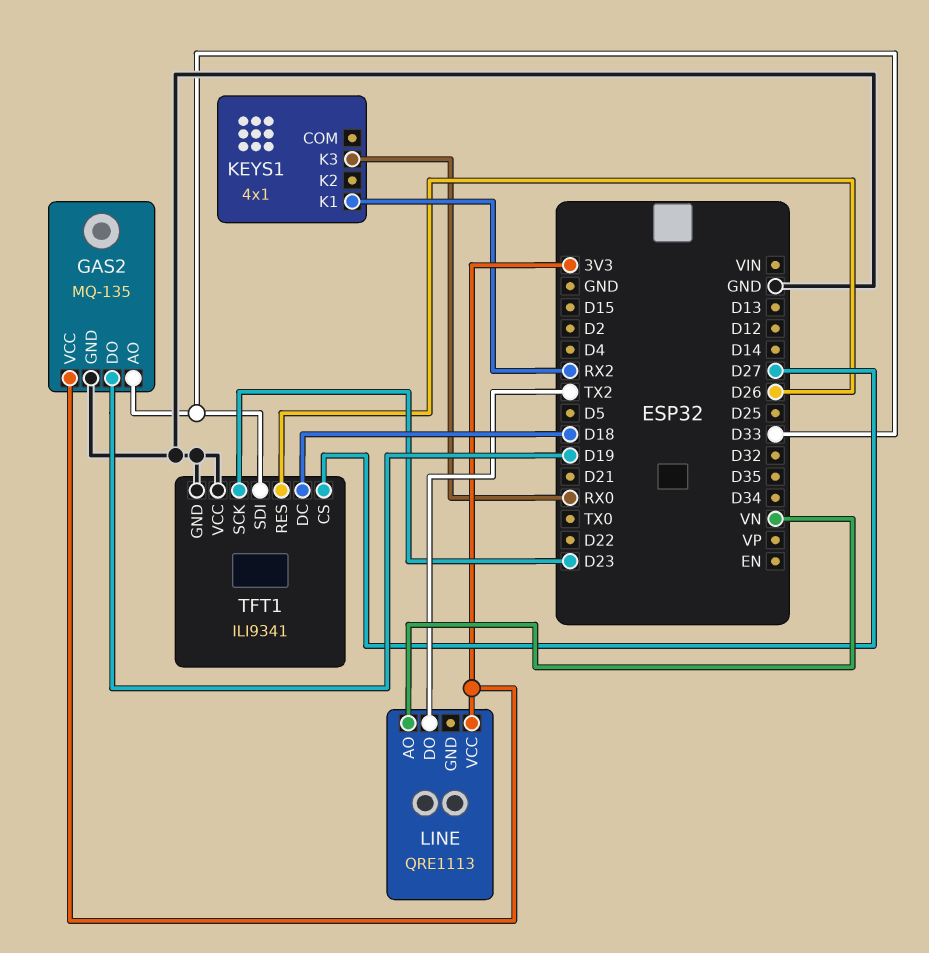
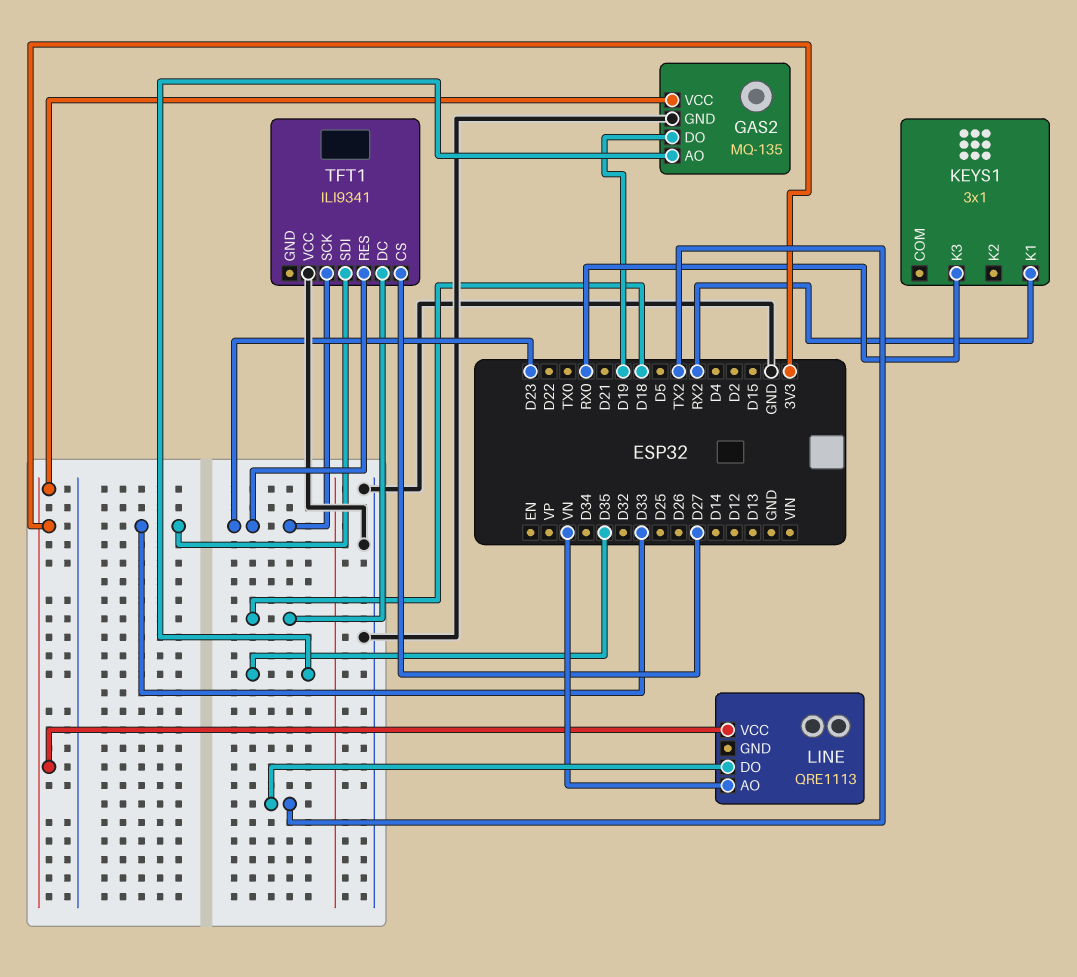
GAS2 pin AO: D33 -> D35
KEYS1: 4x1 -> 3x1
TFT1 pin GND: GND -> none
TFT1 pin RES: D26 -> D23

